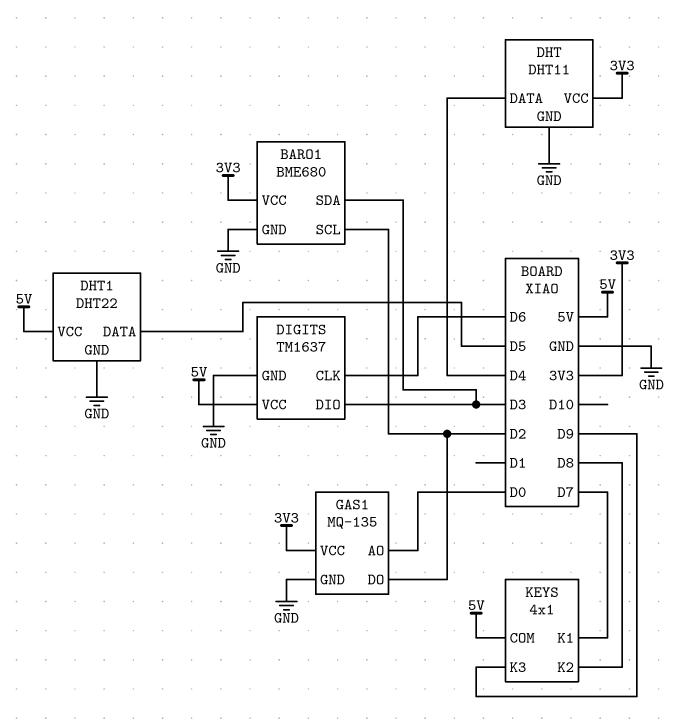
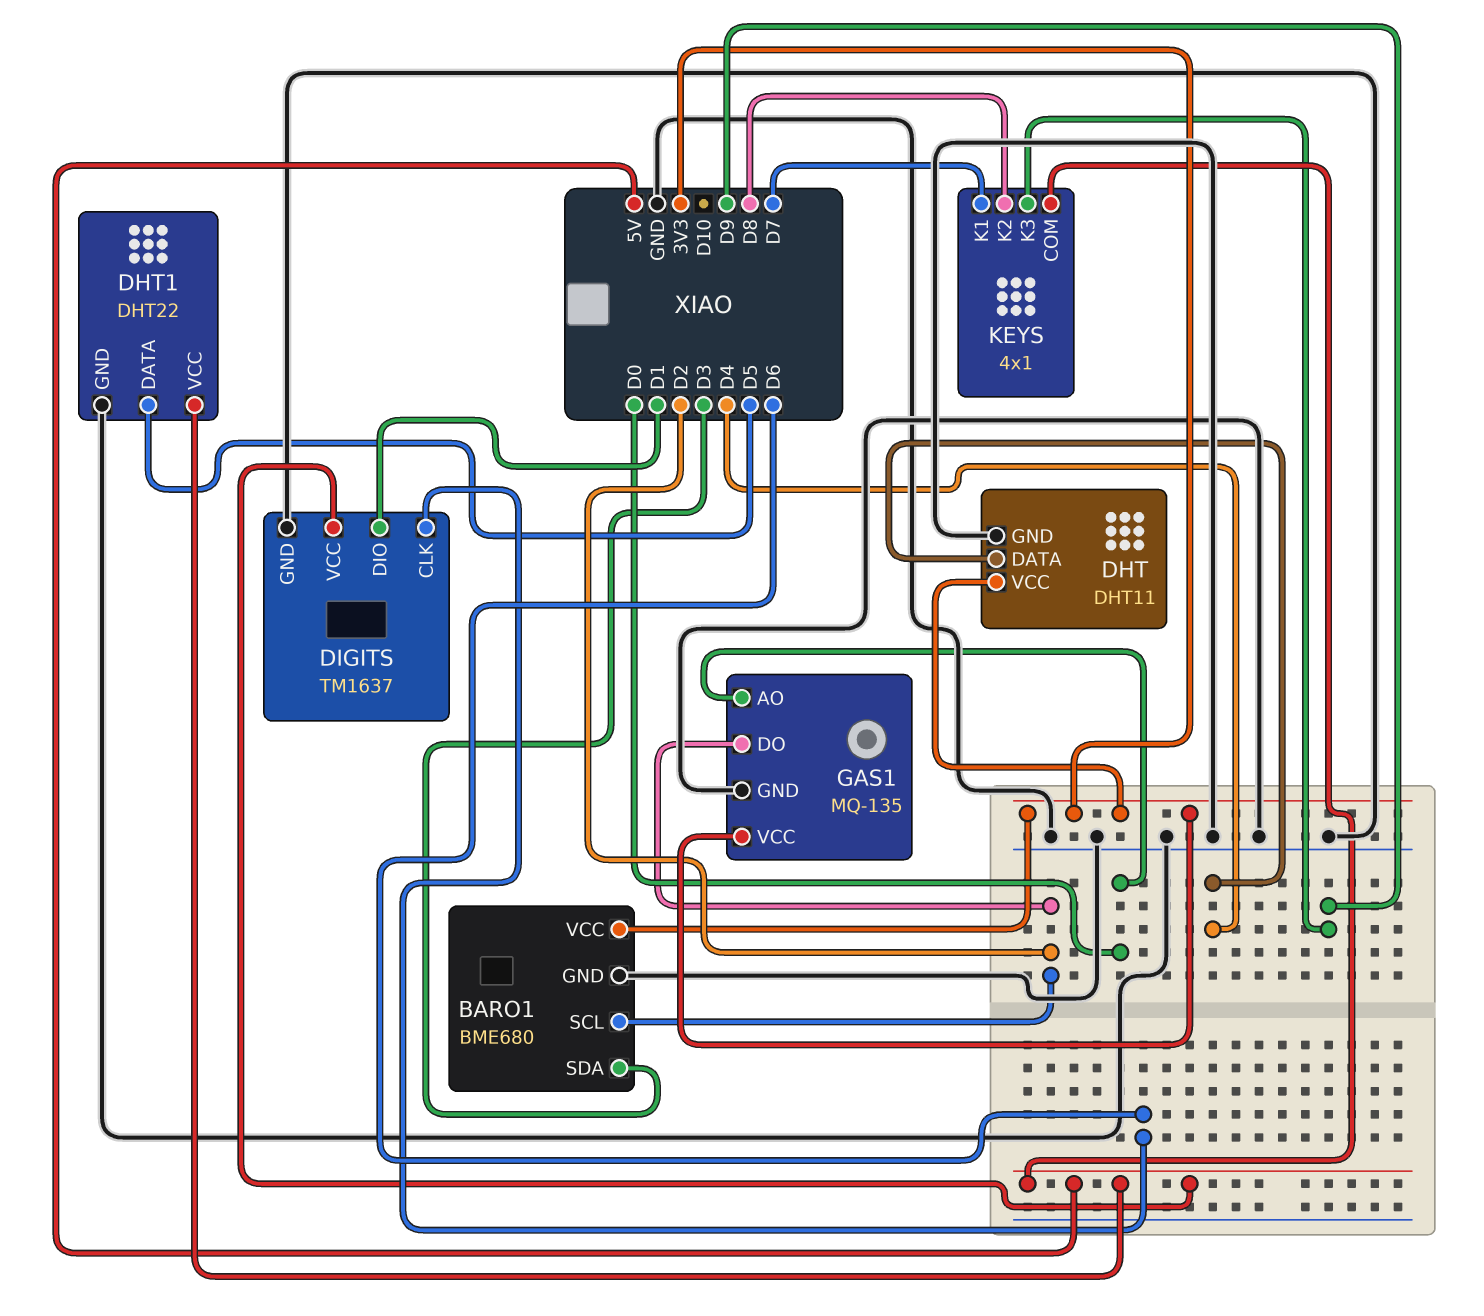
DIGITS pin DIO: D3 -> D1

